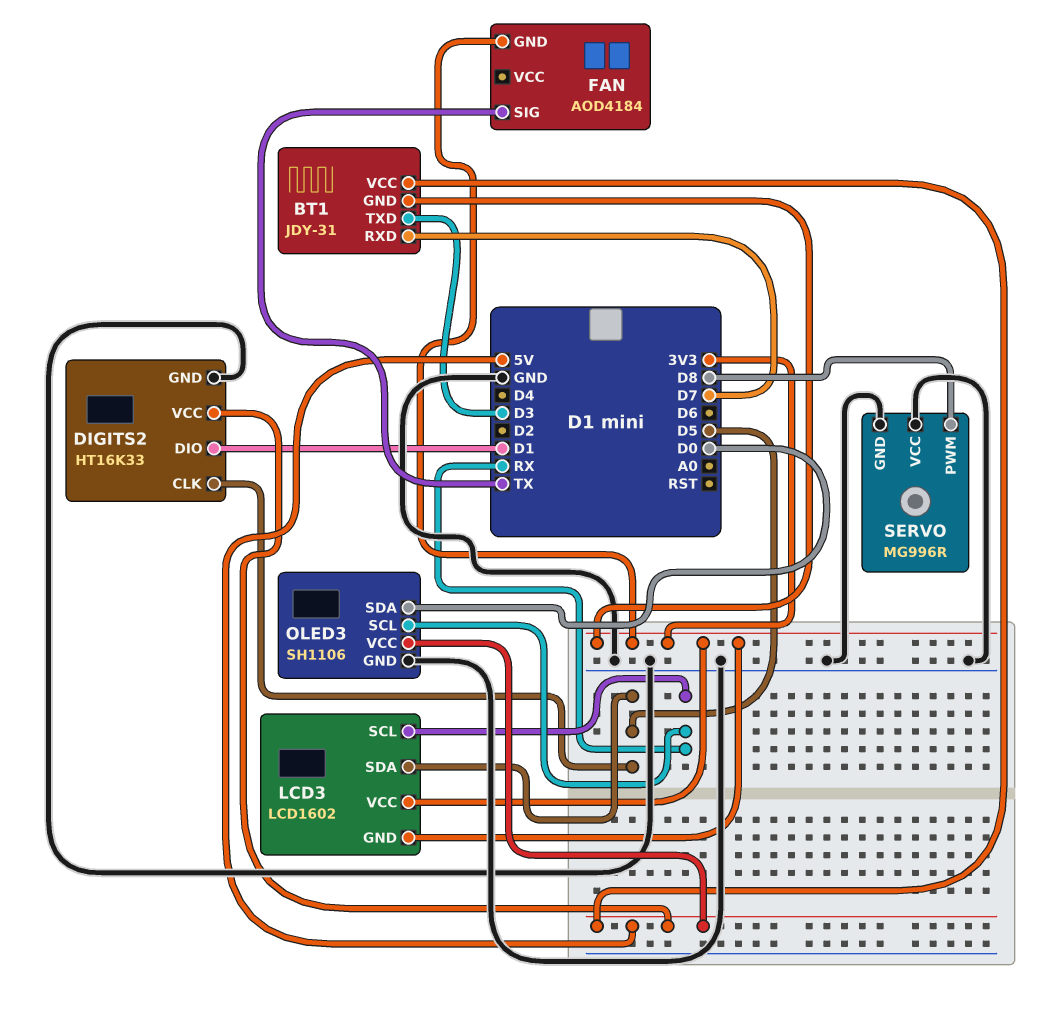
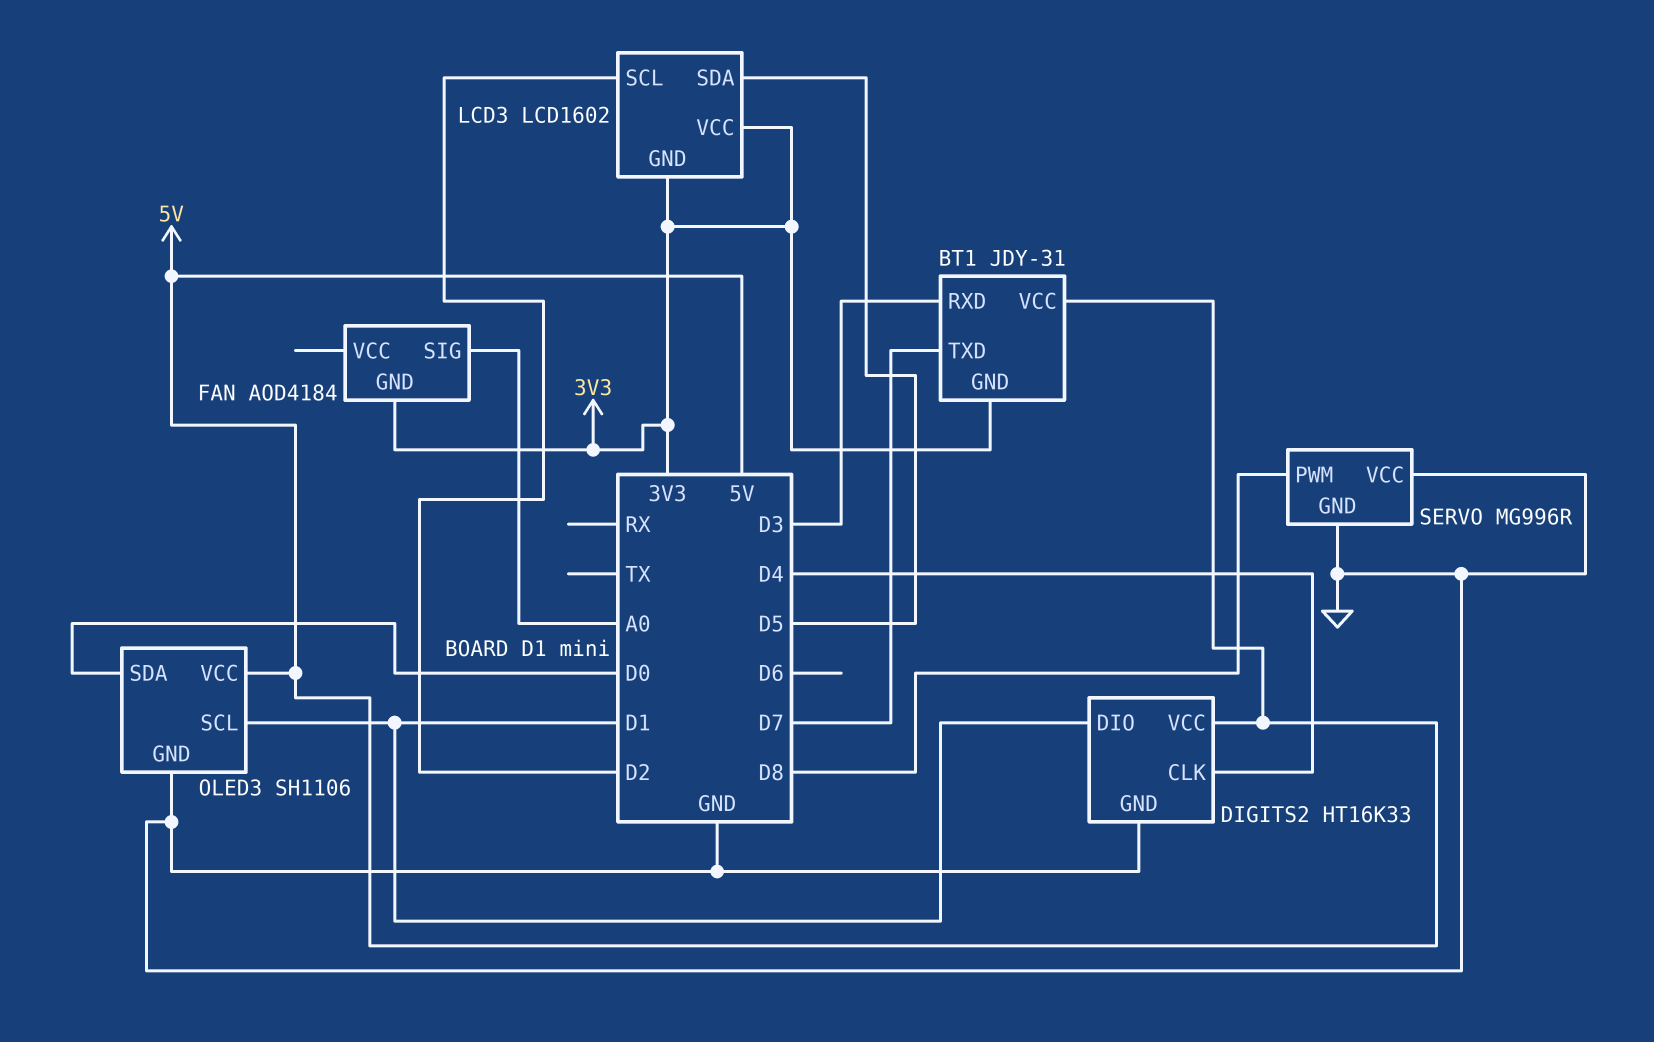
BT1 pin RXD: D7 -> D3
BT1 pin TXD: D3 -> D7
DIGITS2 pin CLK: D5 -> D4
FAN pin SIG: TX -> A0
LCD3 pin SCL: RX -> D2
OLED3 pin SCL: RX -> D1

